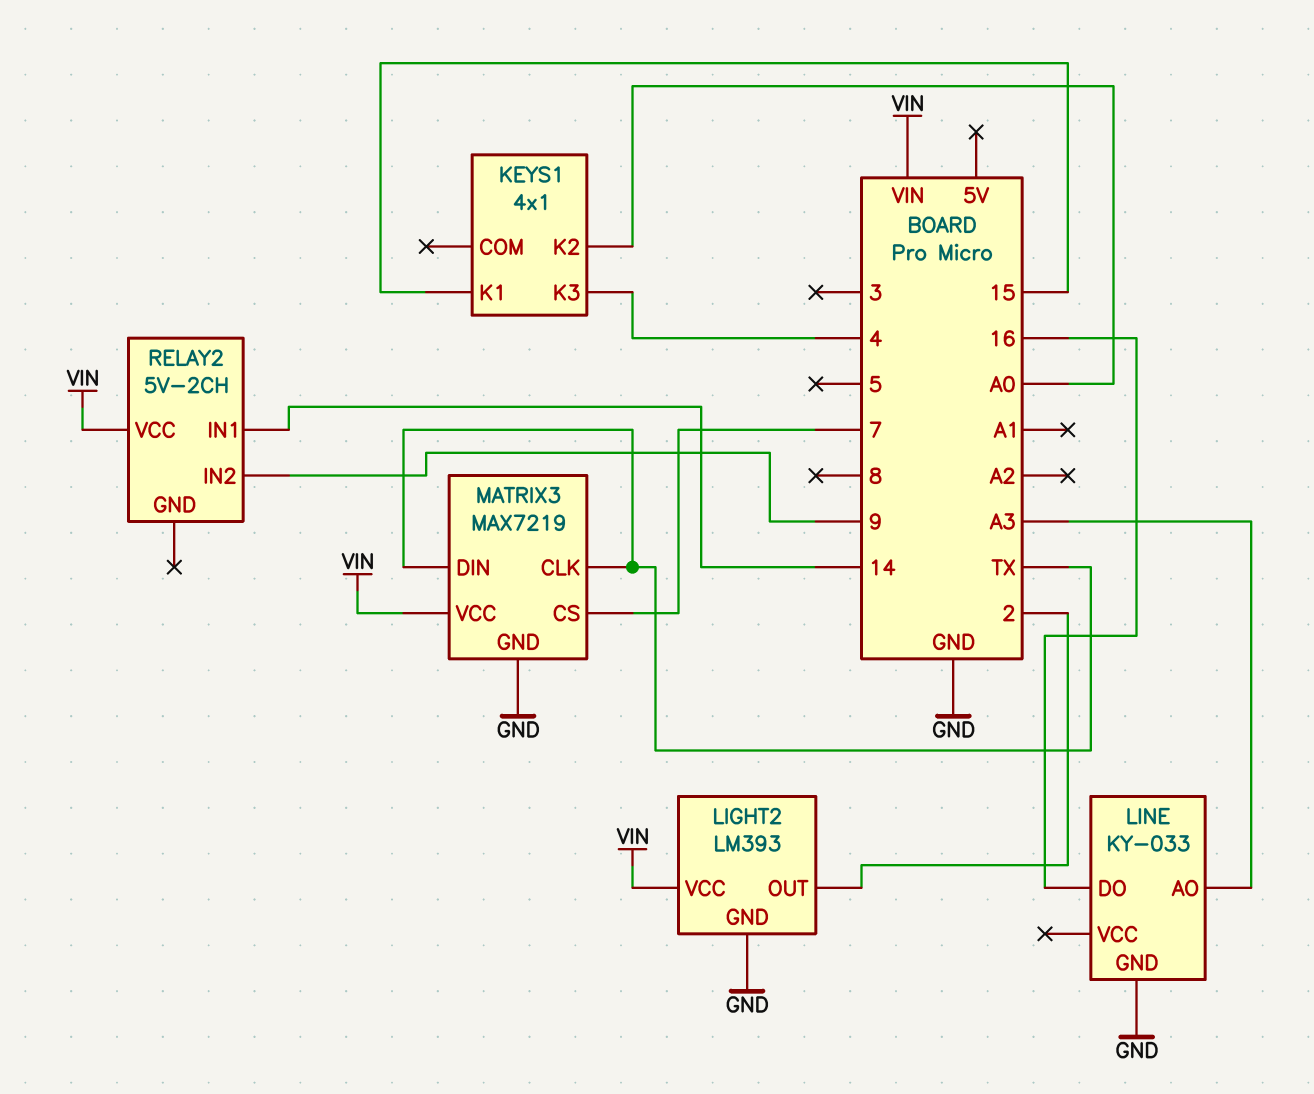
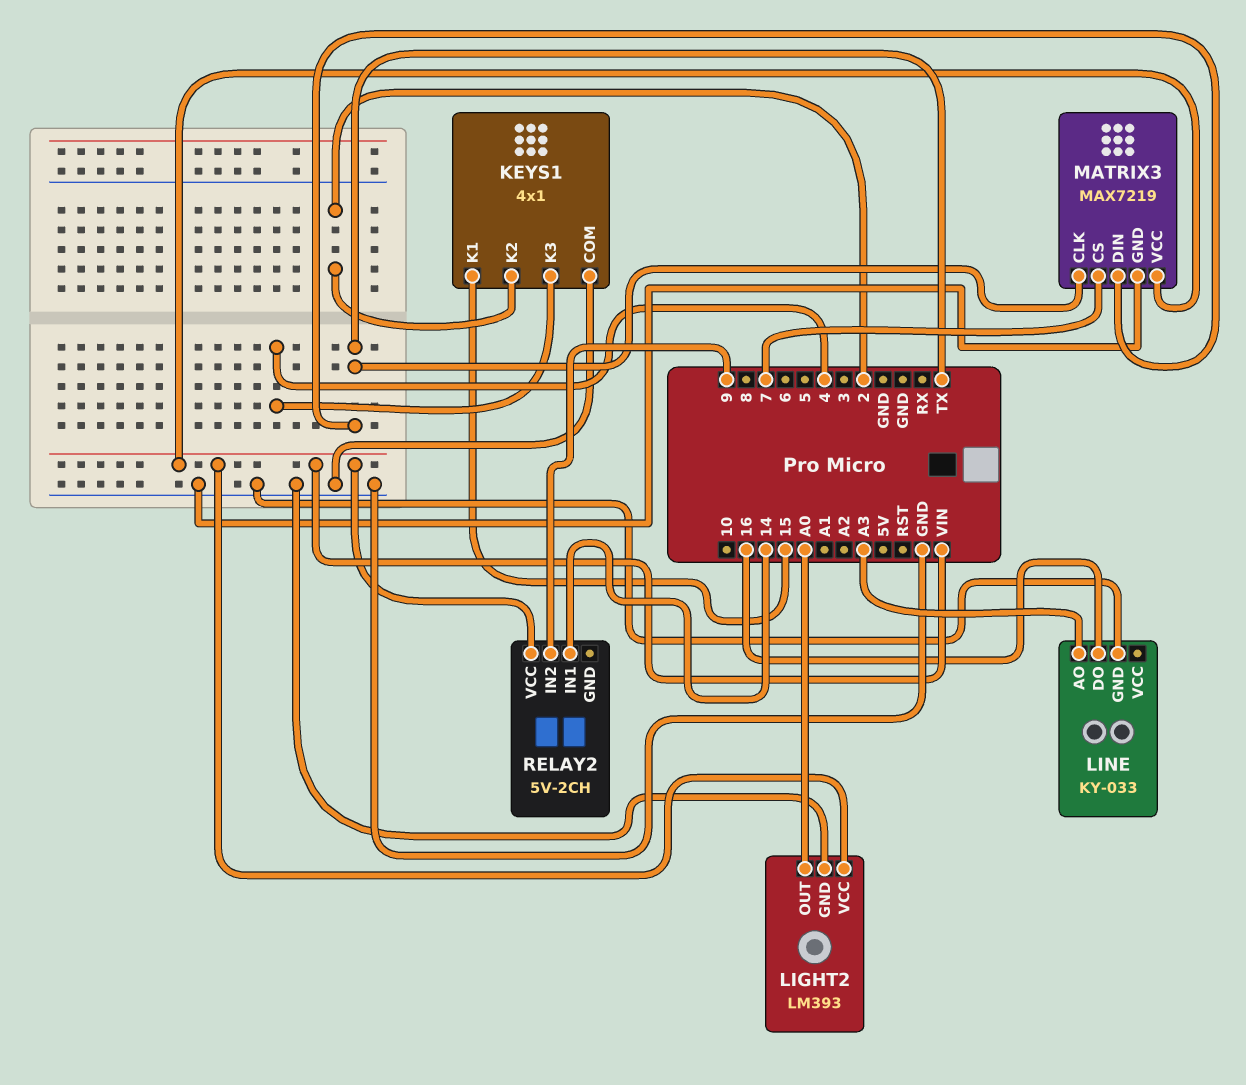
KEYS1 pin COM: none -> GND
KEYS1 pin K2: A0 -> 2
LIGHT2 pin OUT: 2 -> A0

